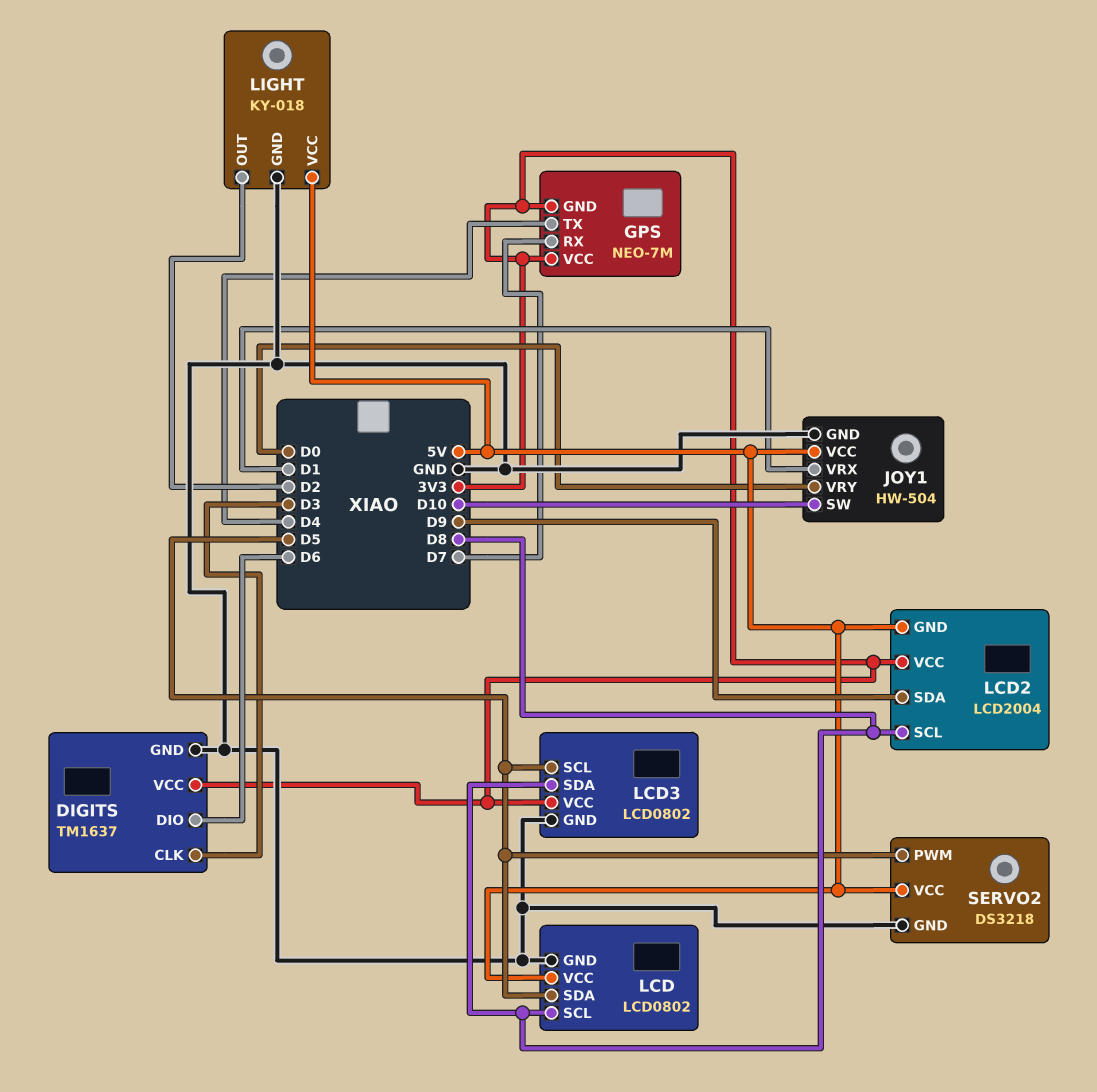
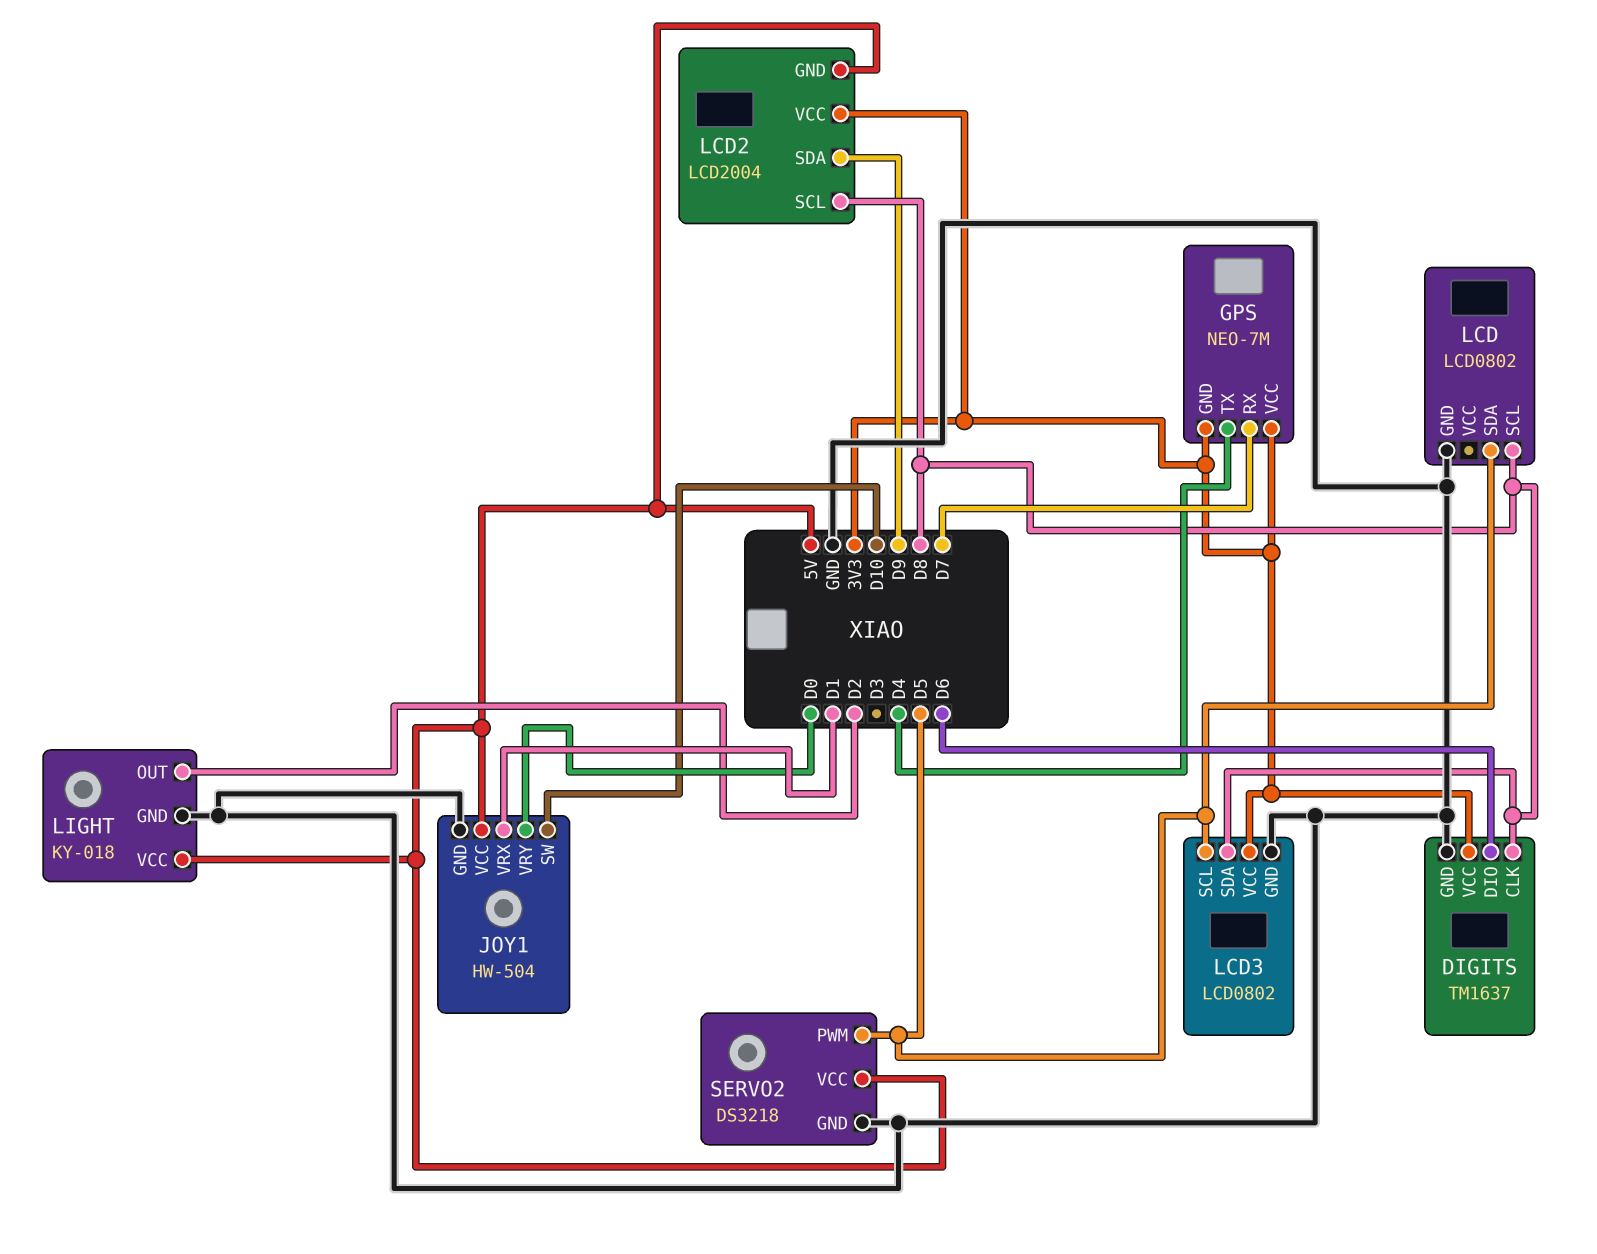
DIGITS pin CLK: D3 -> D8
LCD pin VCC: 5V -> none

